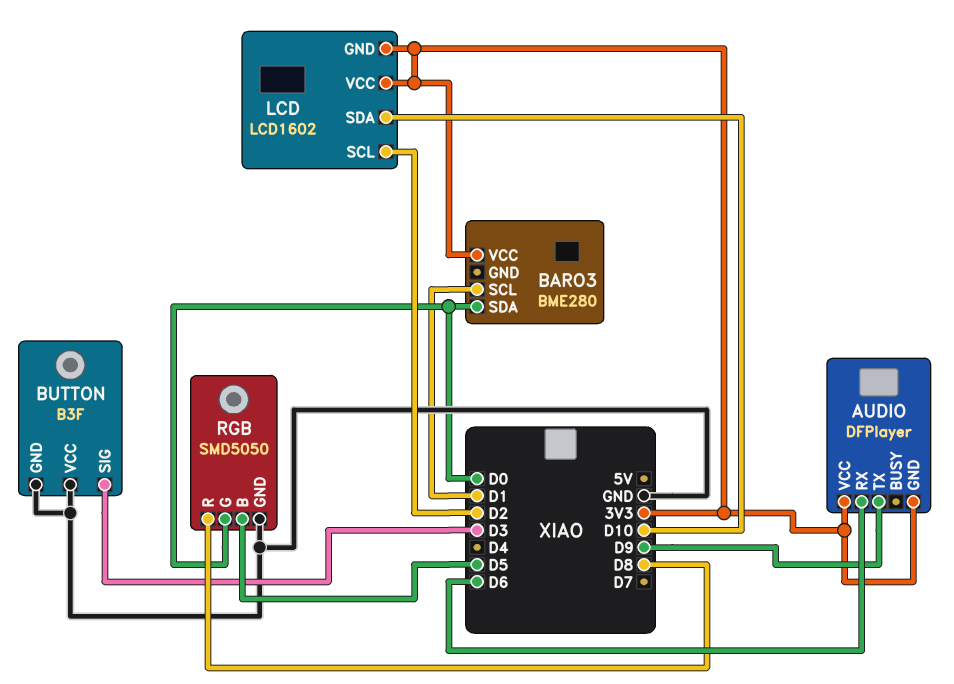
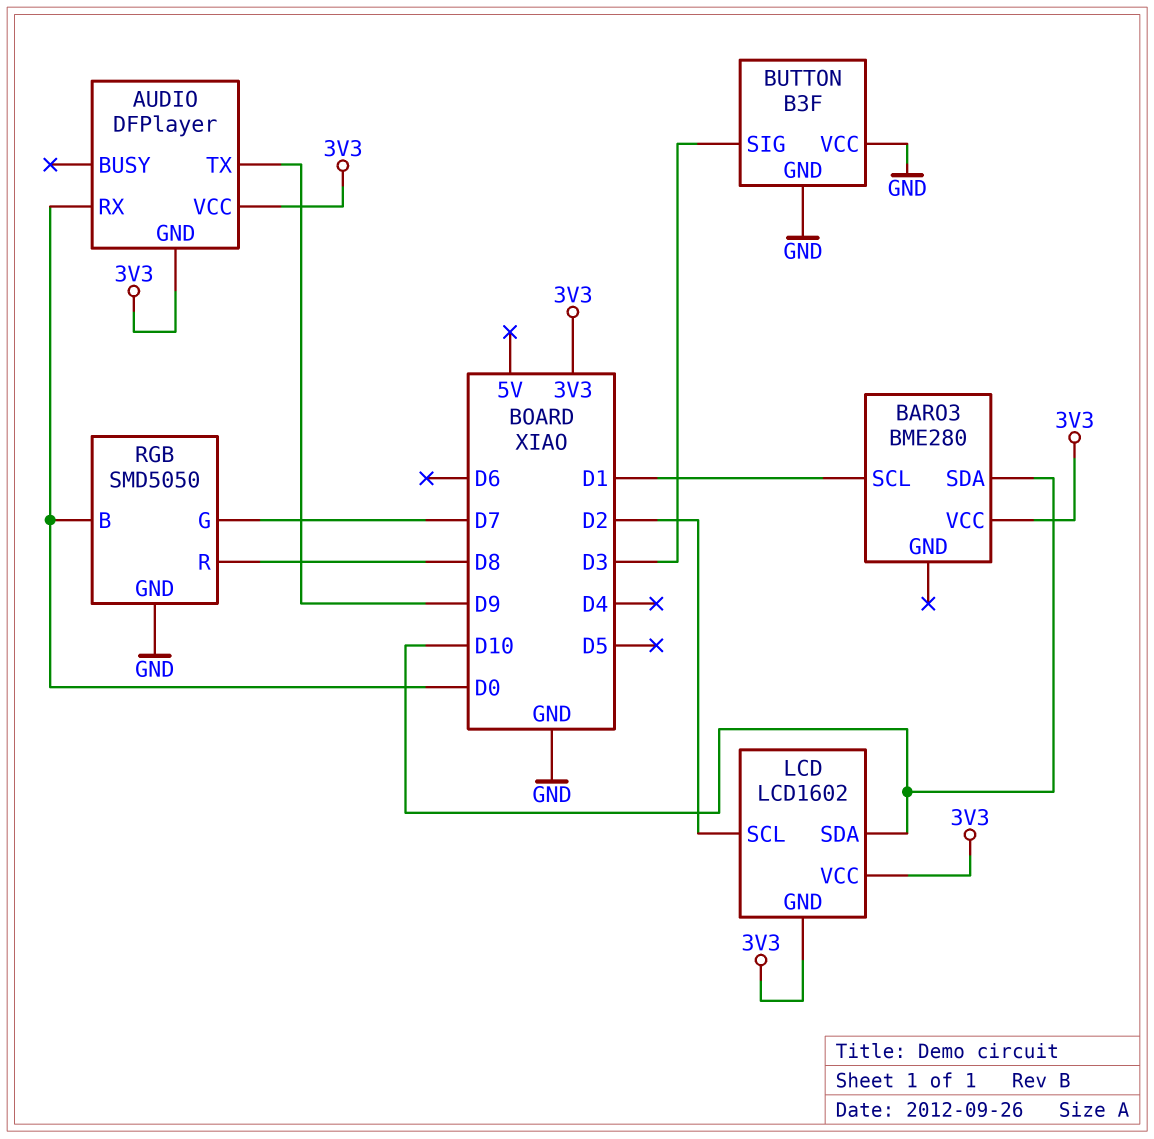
AUDIO pin RX: D6 -> D0
BARO3 pin SDA: D0 -> D10
RGB pin B: D5 -> D0
RGB pin G: D0 -> D7

